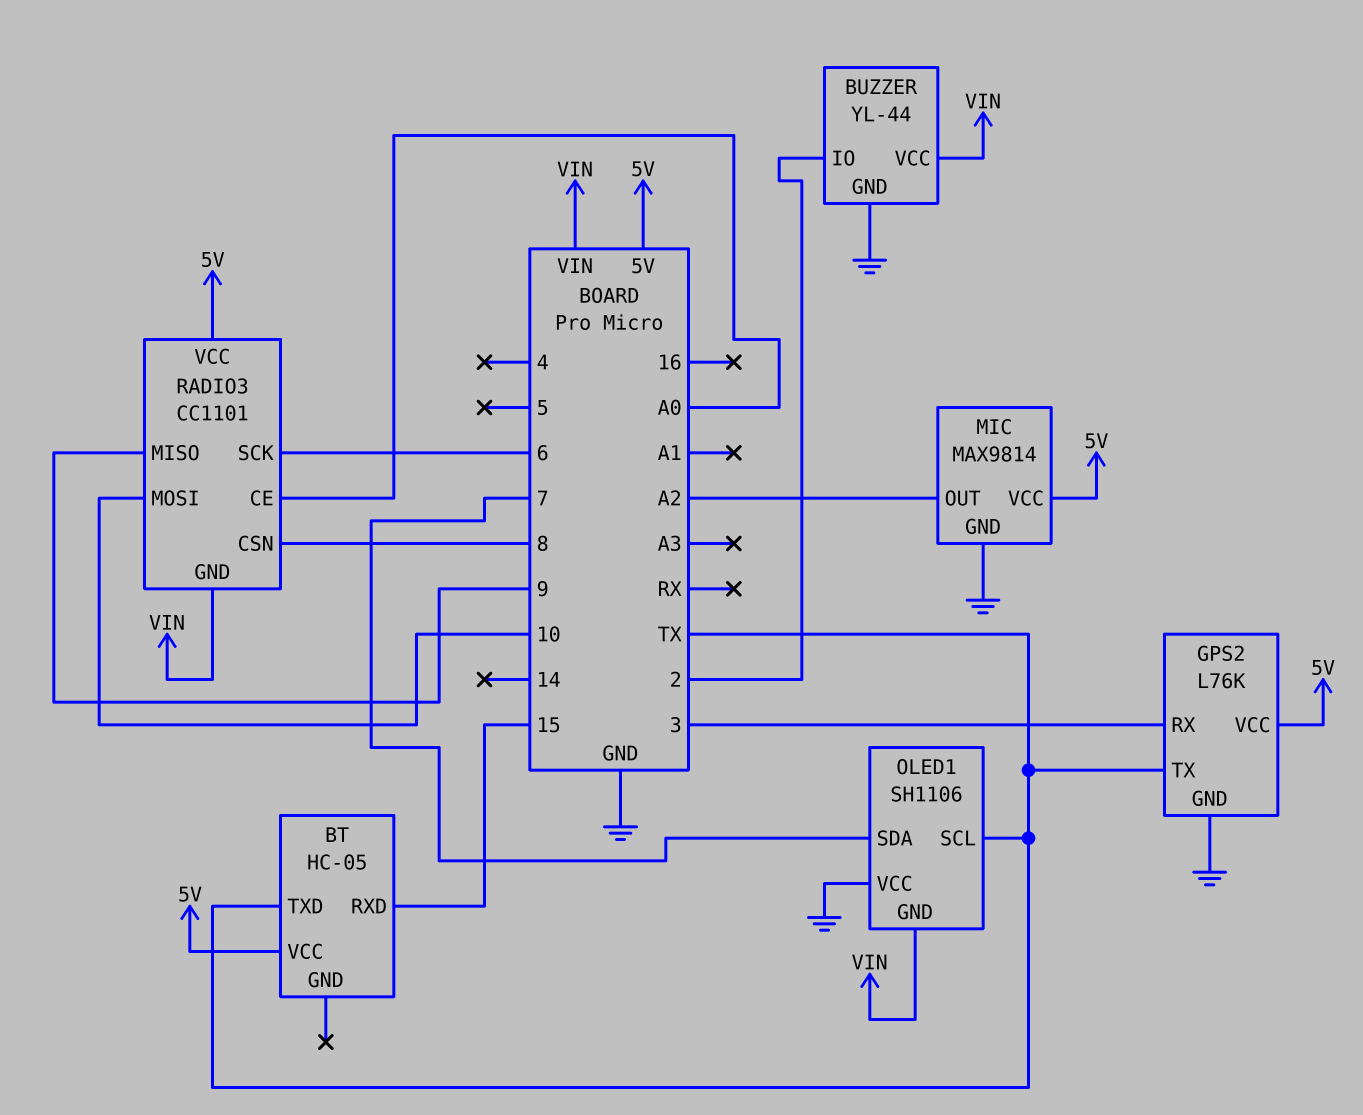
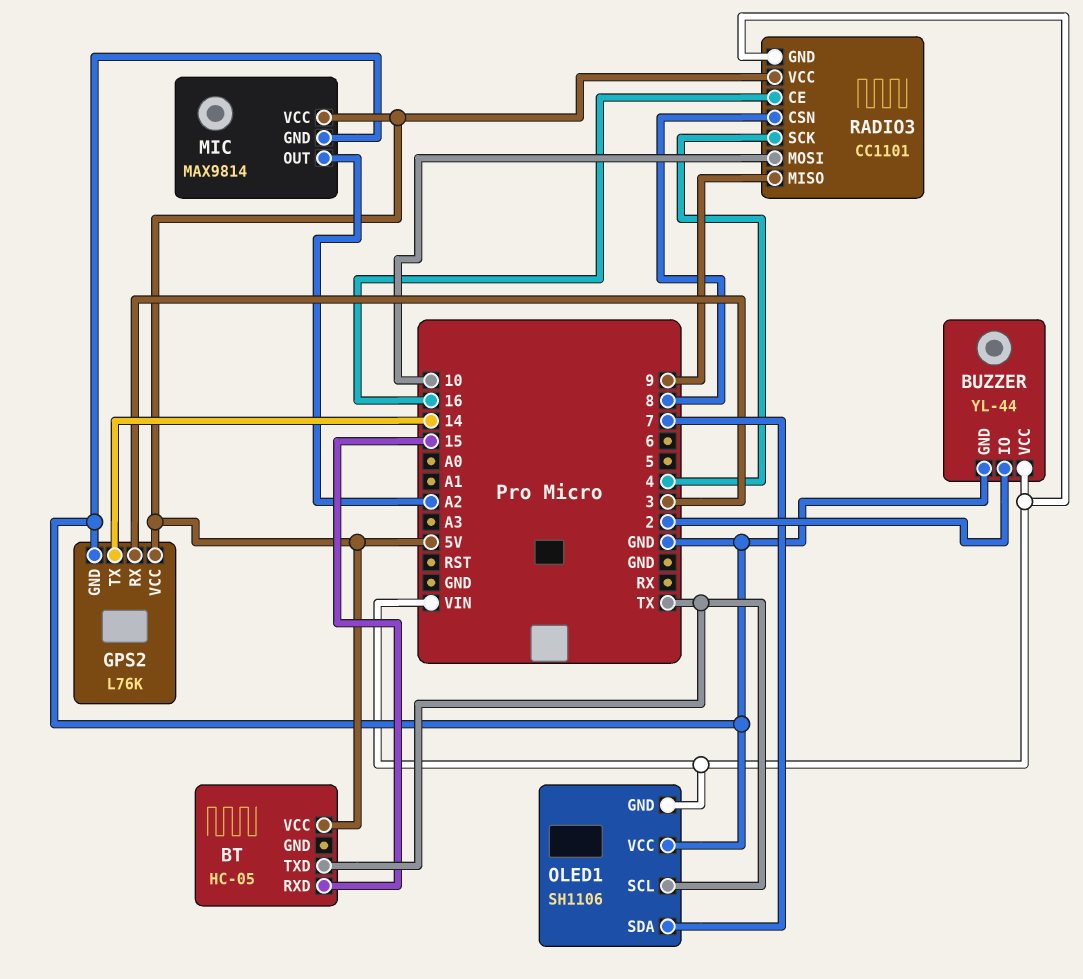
GPS2 pin TX: TX -> 14
RADIO3 pin CE: A0 -> 16
RADIO3 pin SCK: 6 -> 4

